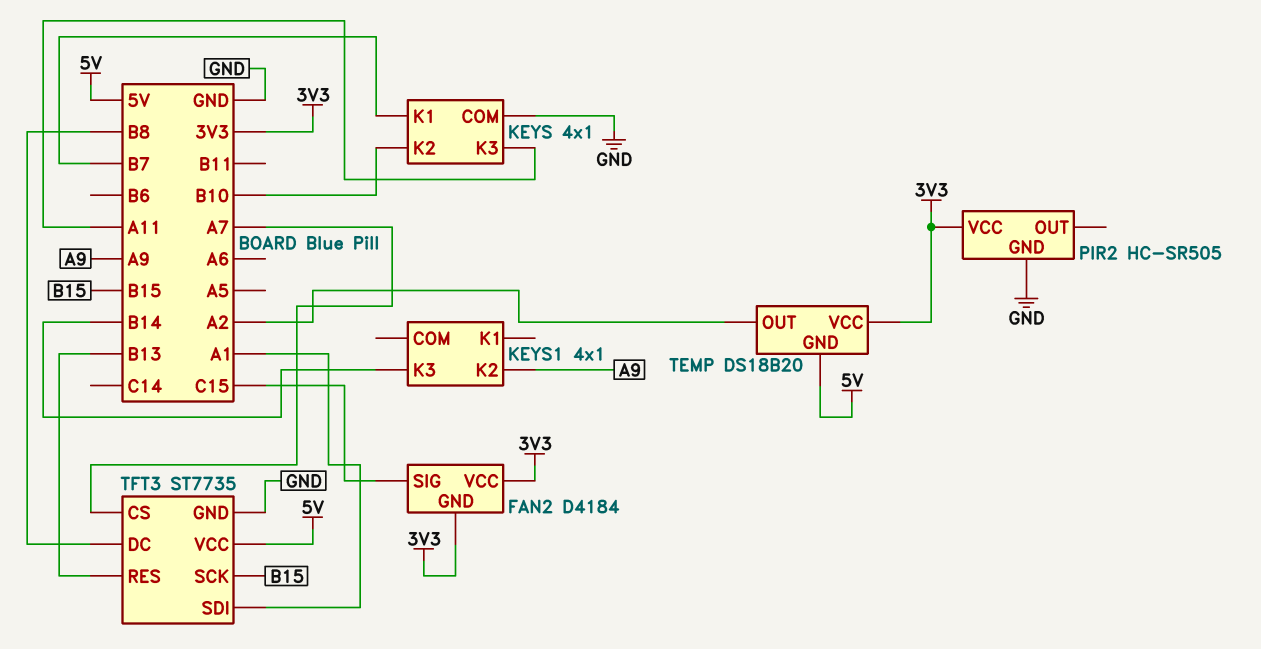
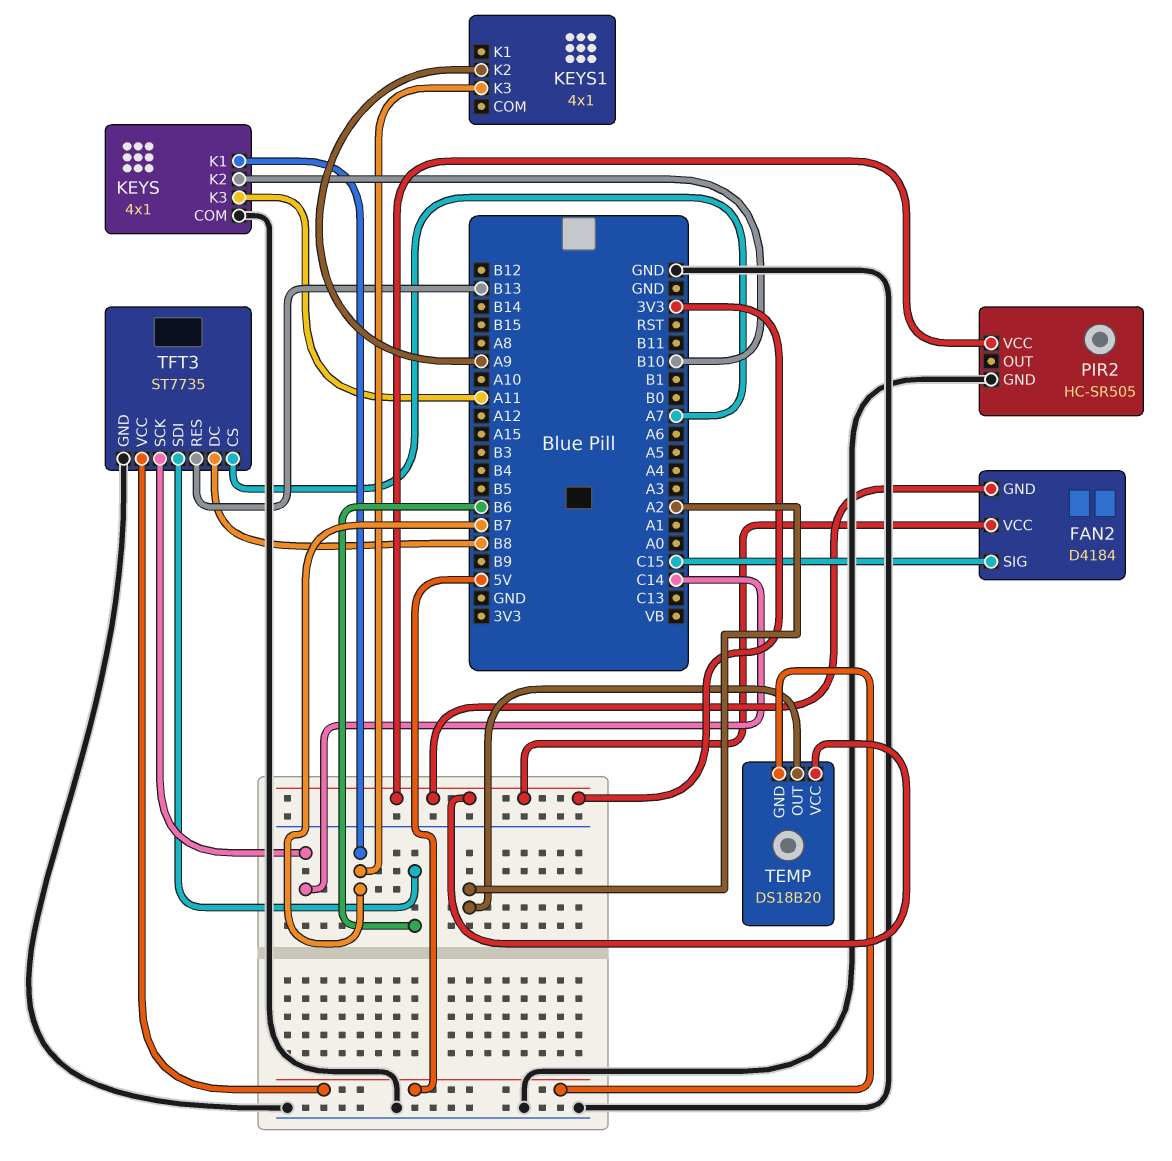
KEYS1 pin K3: B14 -> B7
TFT3 pin SCK: B15 -> C14
TFT3 pin SDI: A1 -> B6

